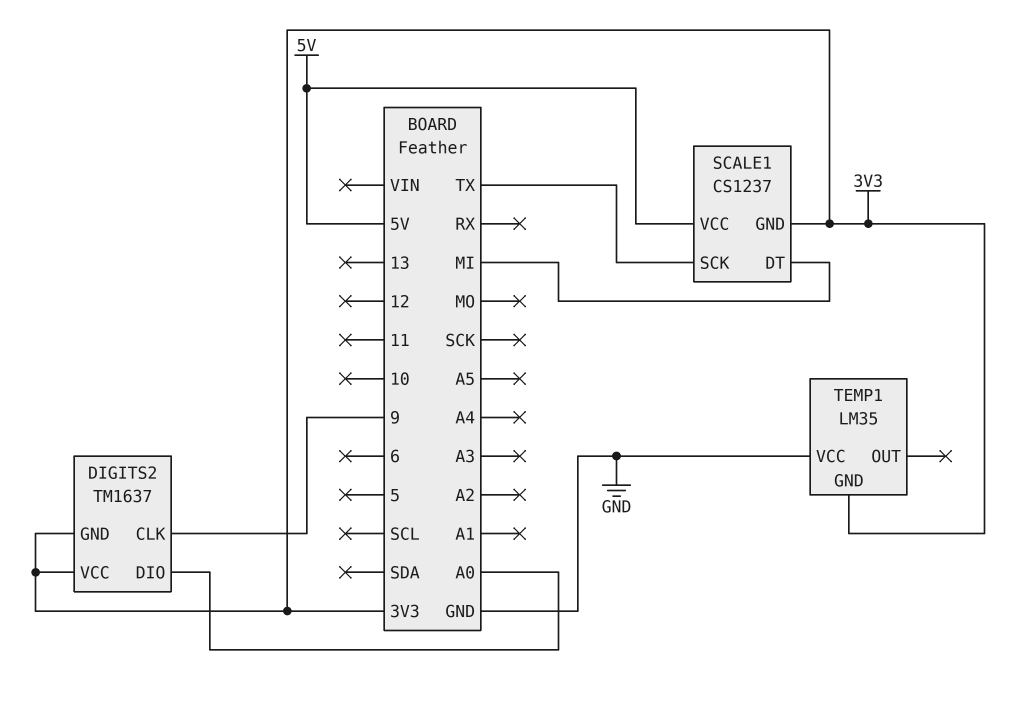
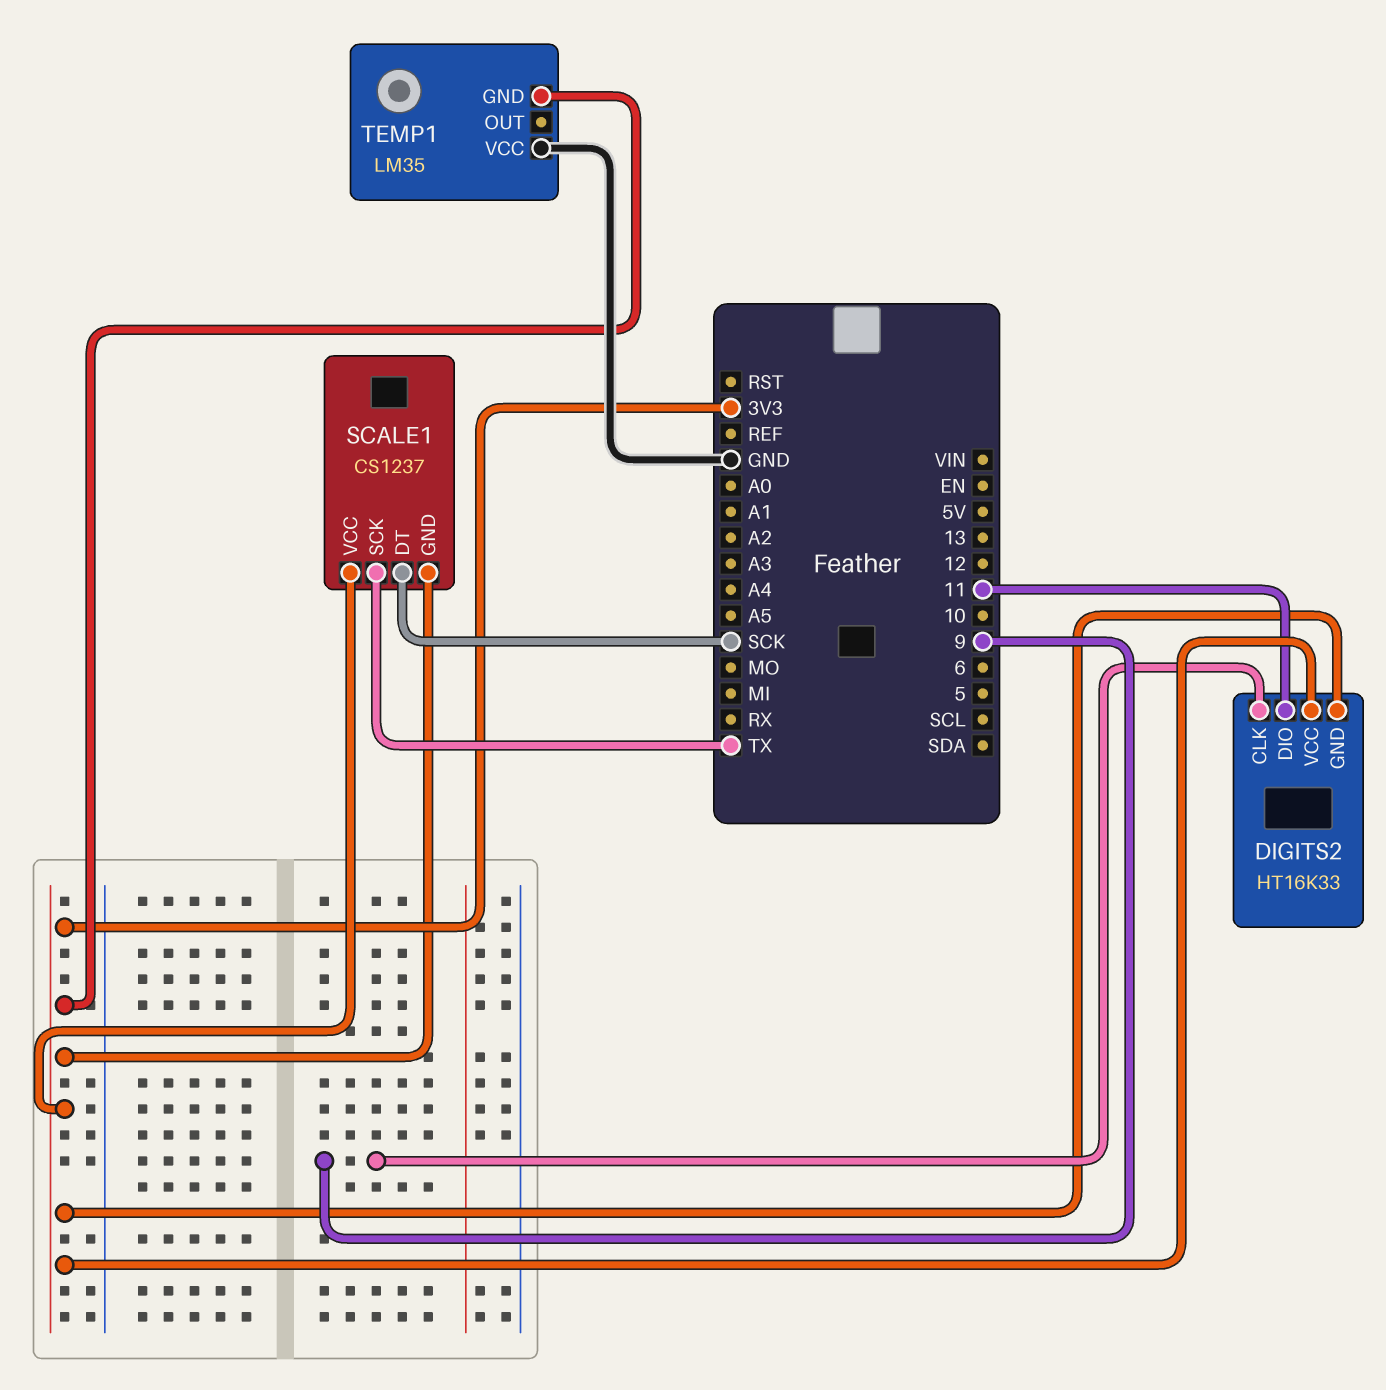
DIGITS2: TM1637 -> HT16K33
DIGITS2 pin DIO: A0 -> 11
SCALE1 pin DT: MI -> SCK
SCALE1 pin VCC: 5V -> 3V3

